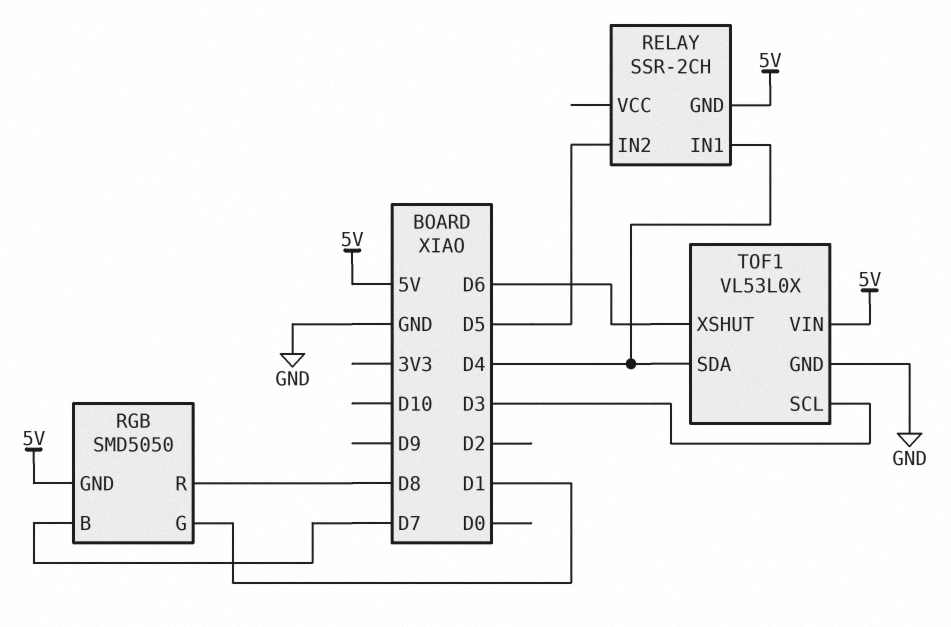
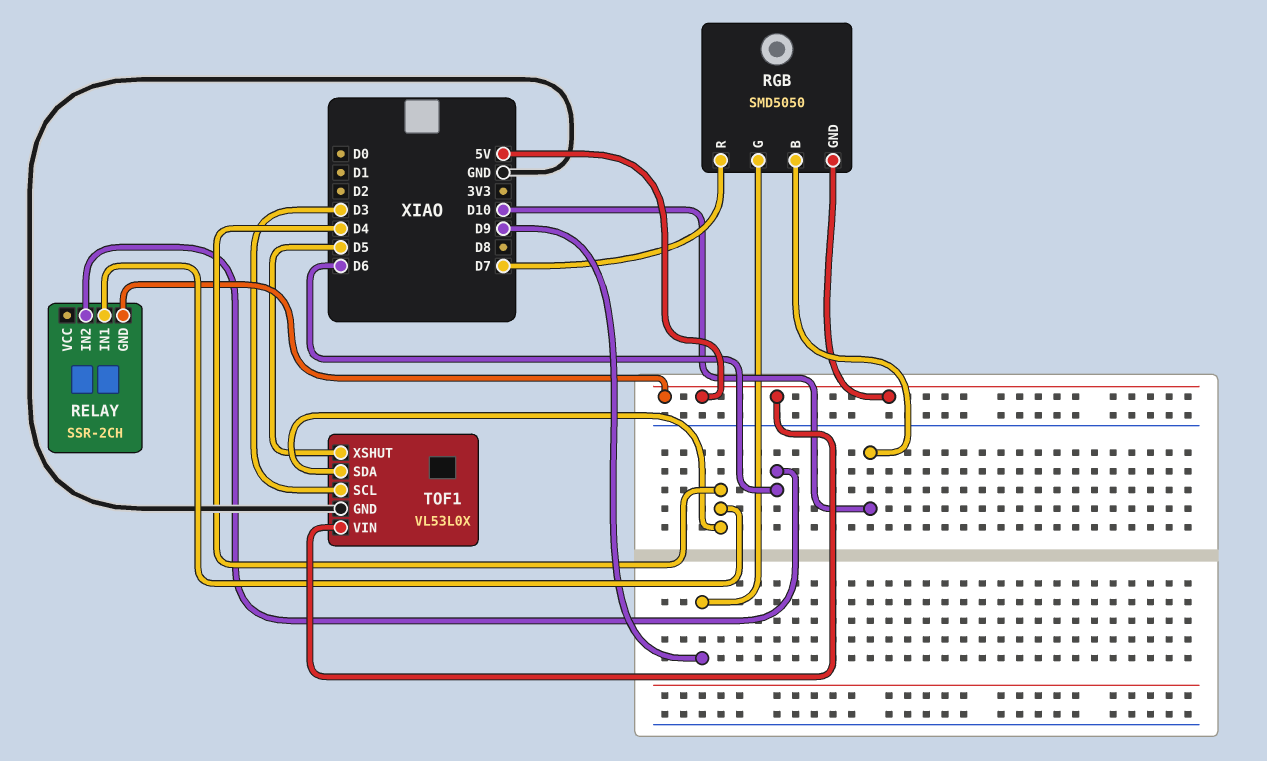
RELAY pin IN2: D5 -> D6
RGB pin B: D7 -> D10
RGB pin G: D1 -> D9
RGB pin R: D8 -> D7
TOF1 pin XSHUT: D6 -> D5

